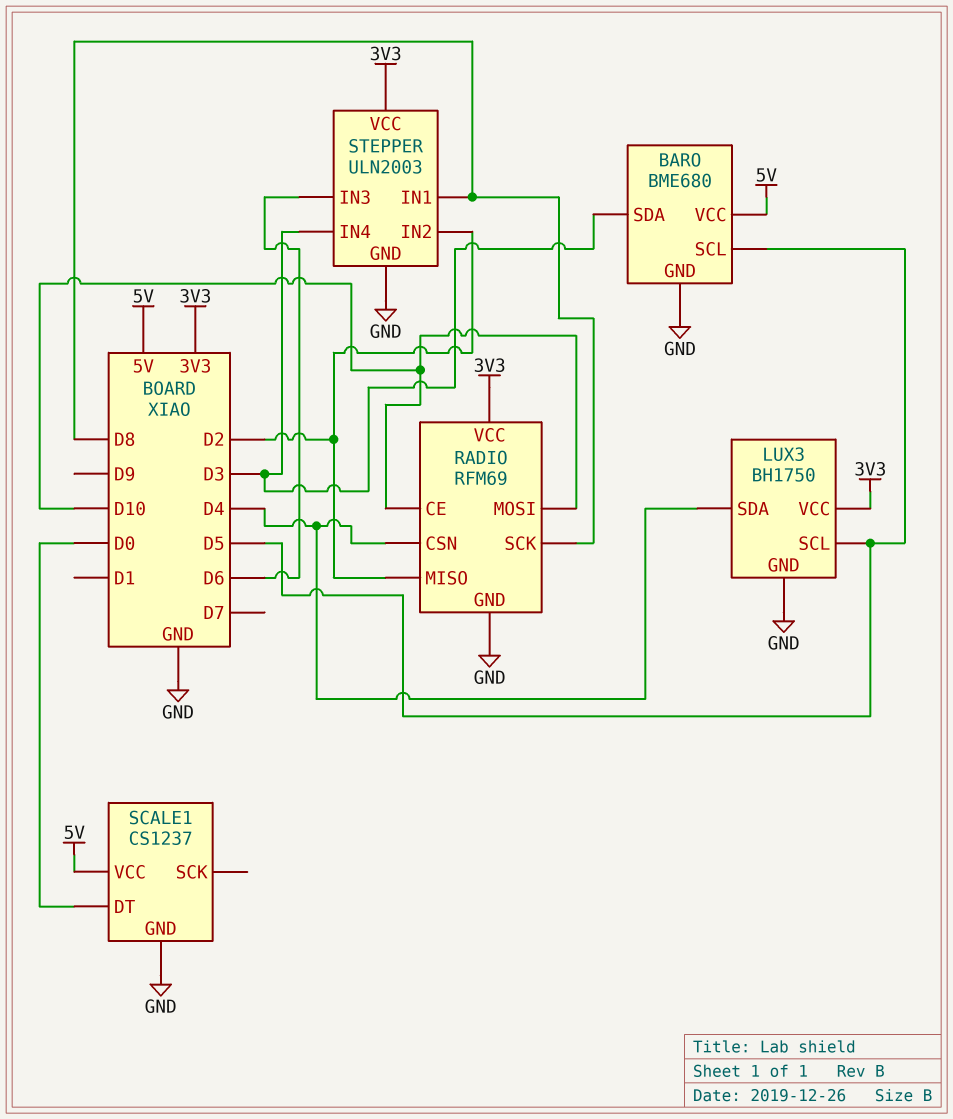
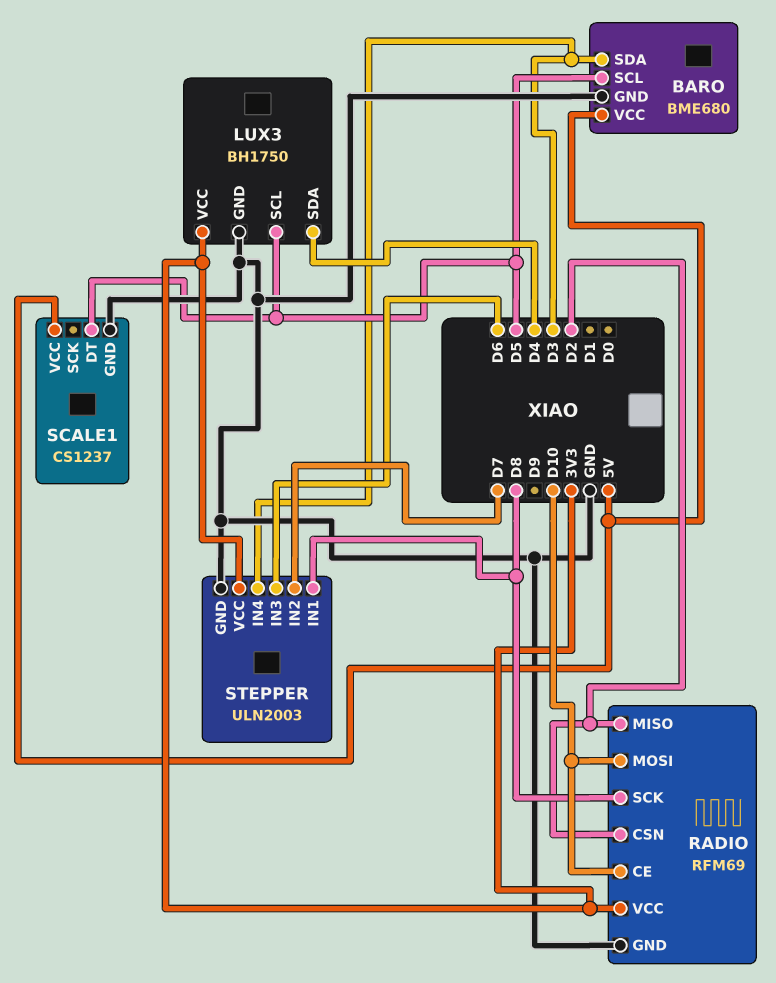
RADIO pin CSN: D4 -> D2
SCALE1 pin DT: D0 -> D5
STEPPER pin IN2: D2 -> D7

